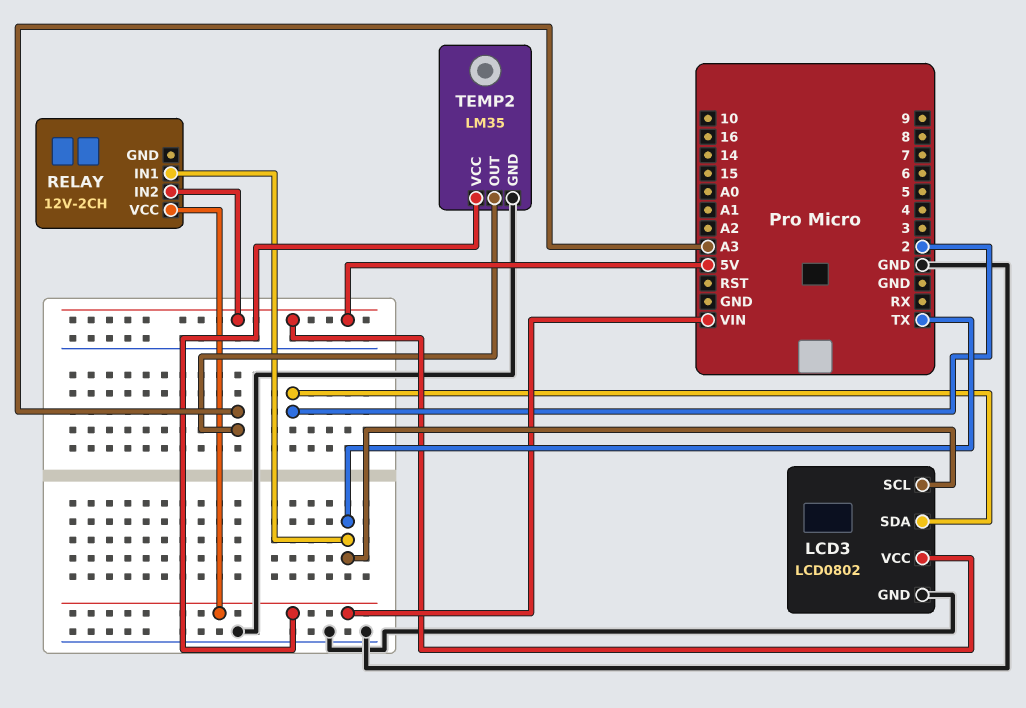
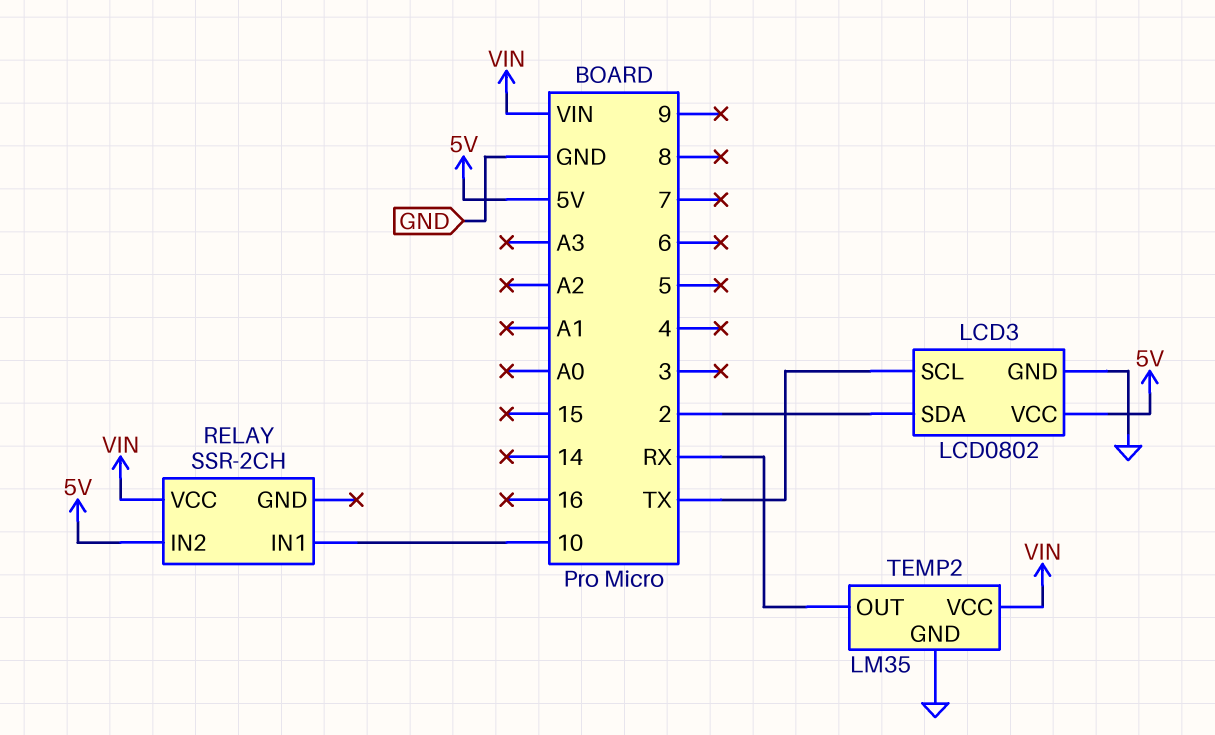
RELAY: 12V-2CH -> SSR-2CH
RELAY pin IN1: TX -> 10
TEMP2 pin OUT: A3 -> RX

